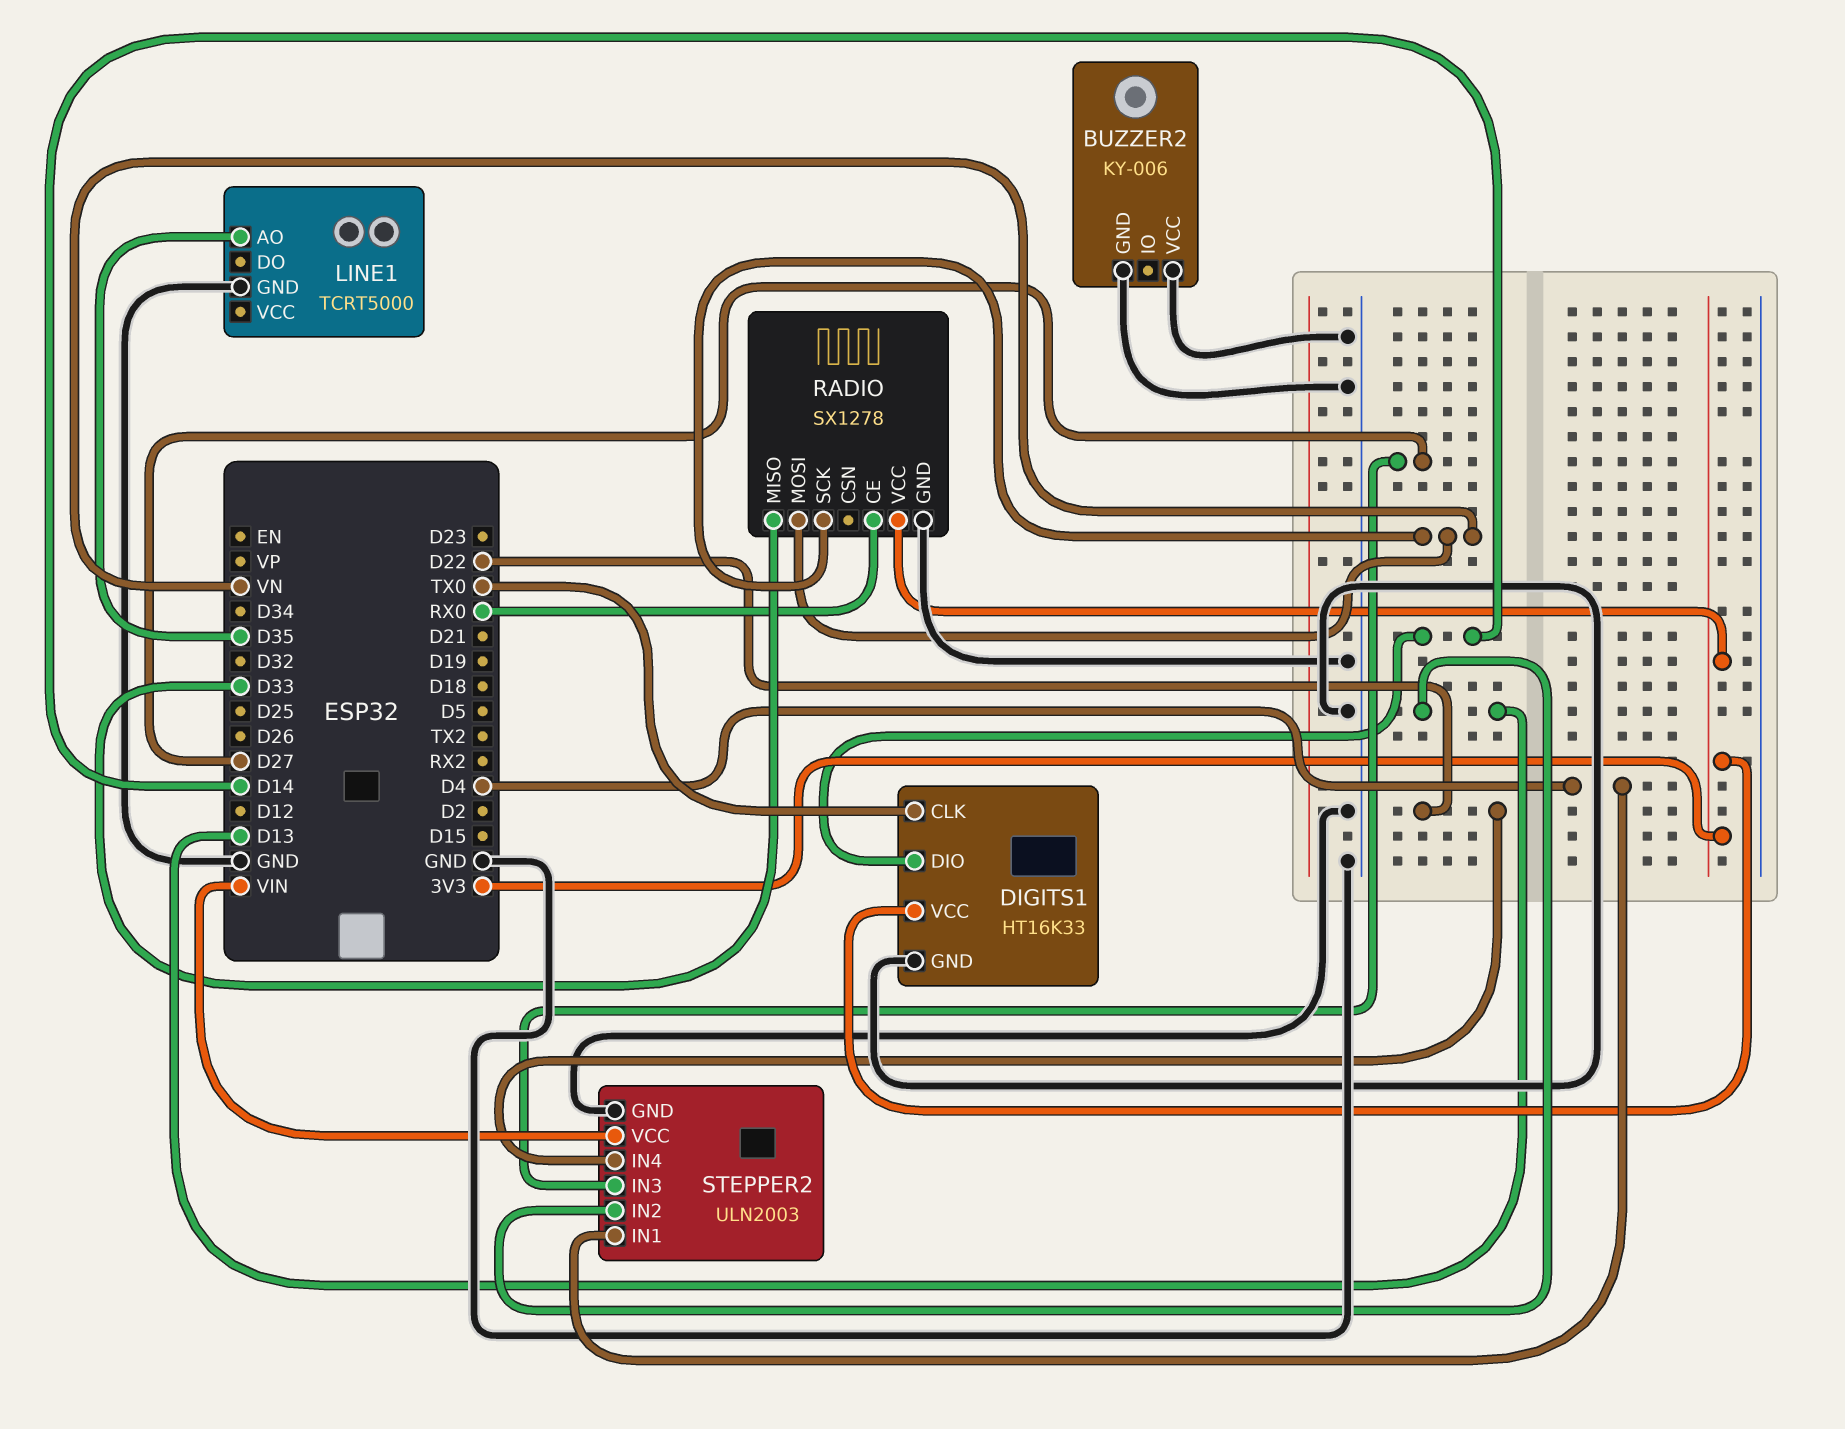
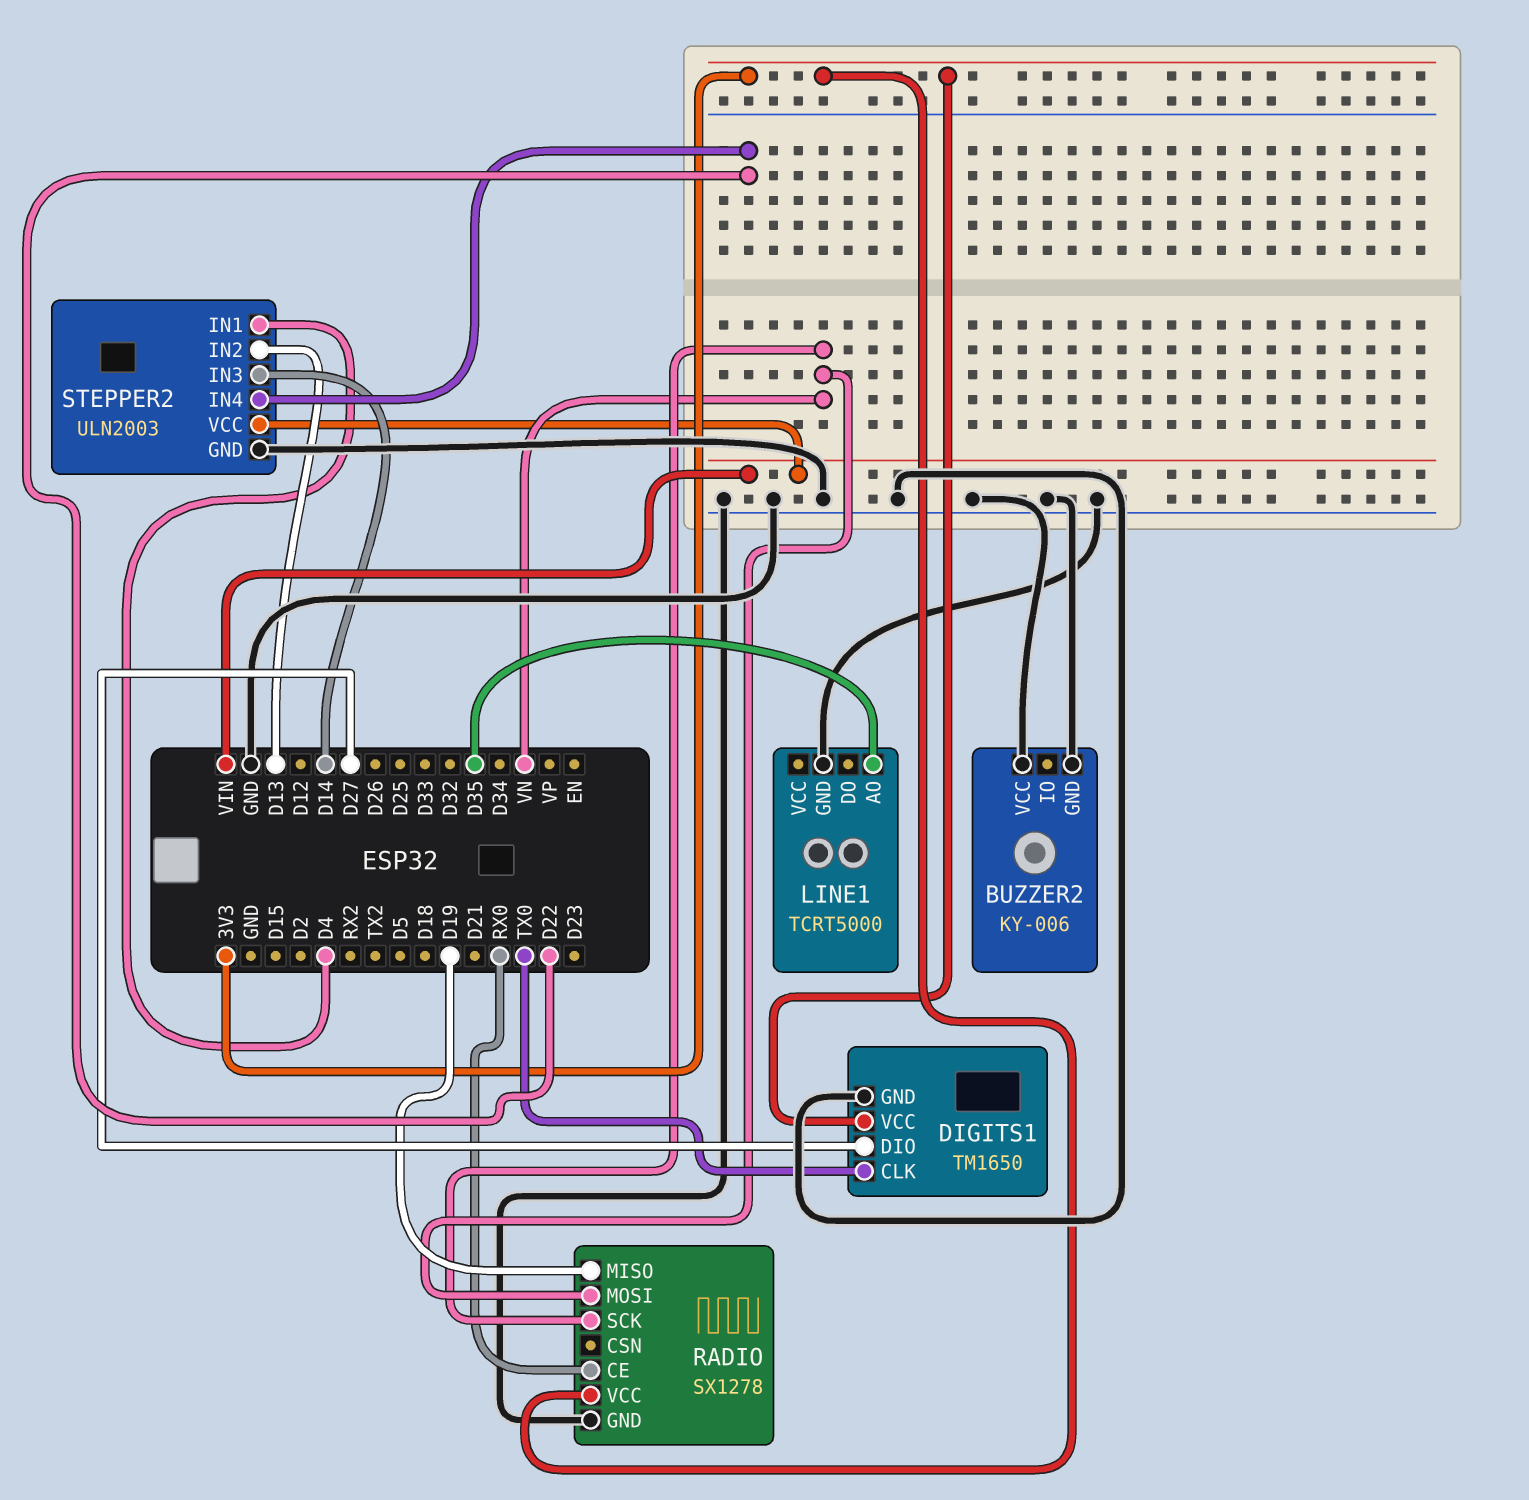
DIGITS1: HT16K33 -> TM1650
DIGITS1 pin DIO: D14 -> D27
RADIO pin MISO: D33 -> D19
STEPPER2 pin IN3: D27 -> D14

